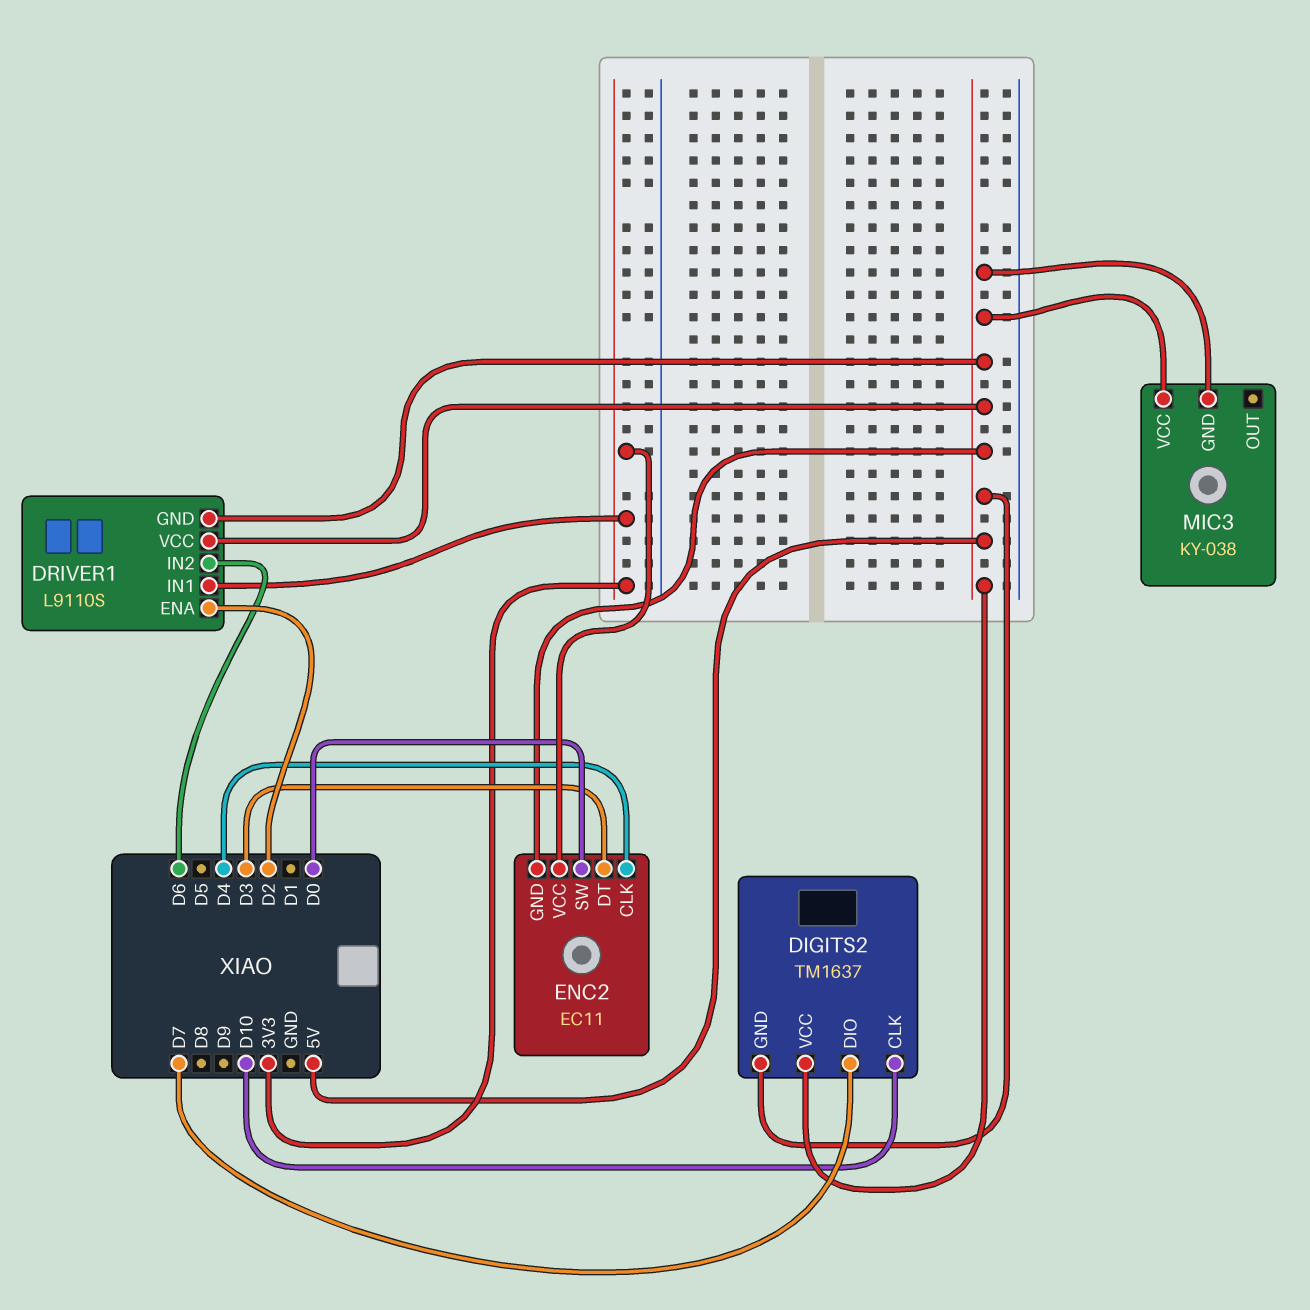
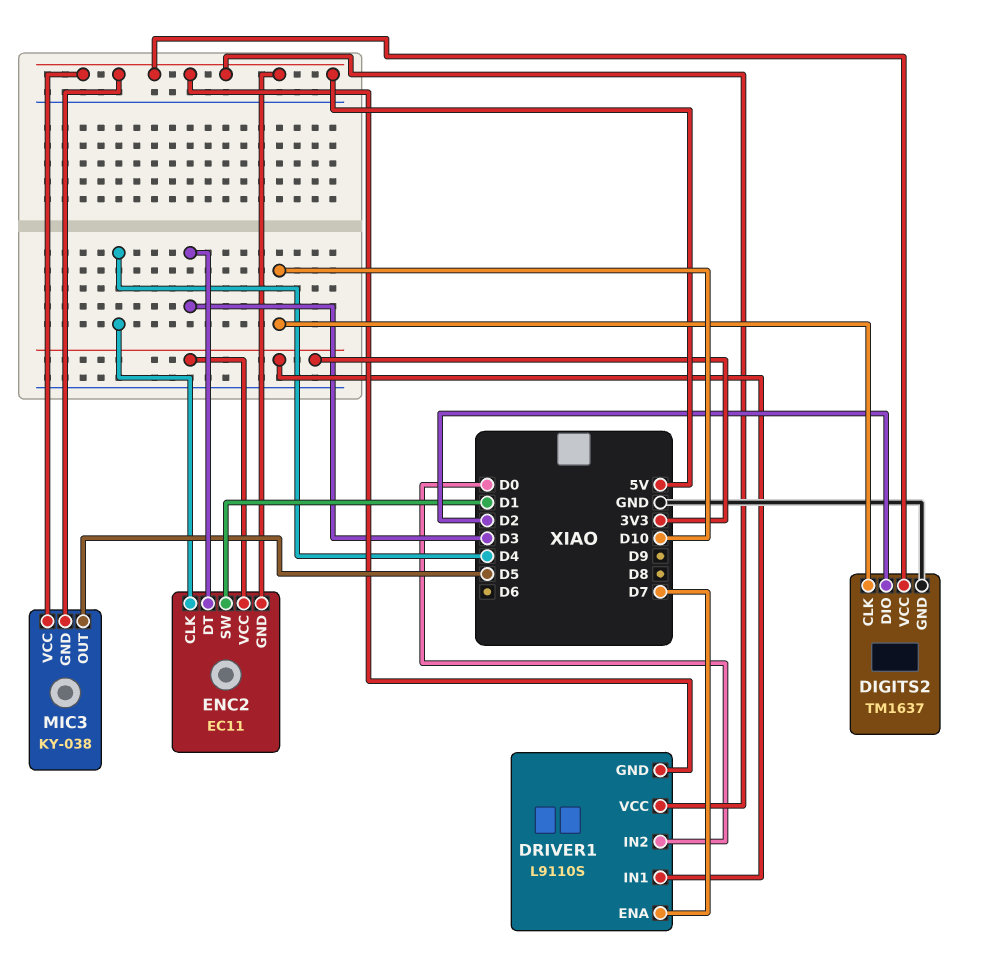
DIGITS2 pin DIO: D7 -> D2
DIGITS2 pin GND: 5V -> GND
DRIVER1 pin ENA: D2 -> D7
DRIVER1 pin IN2: D6 -> D0
ENC2 pin SW: D0 -> D1
MIC3 pin OUT: none -> D5

